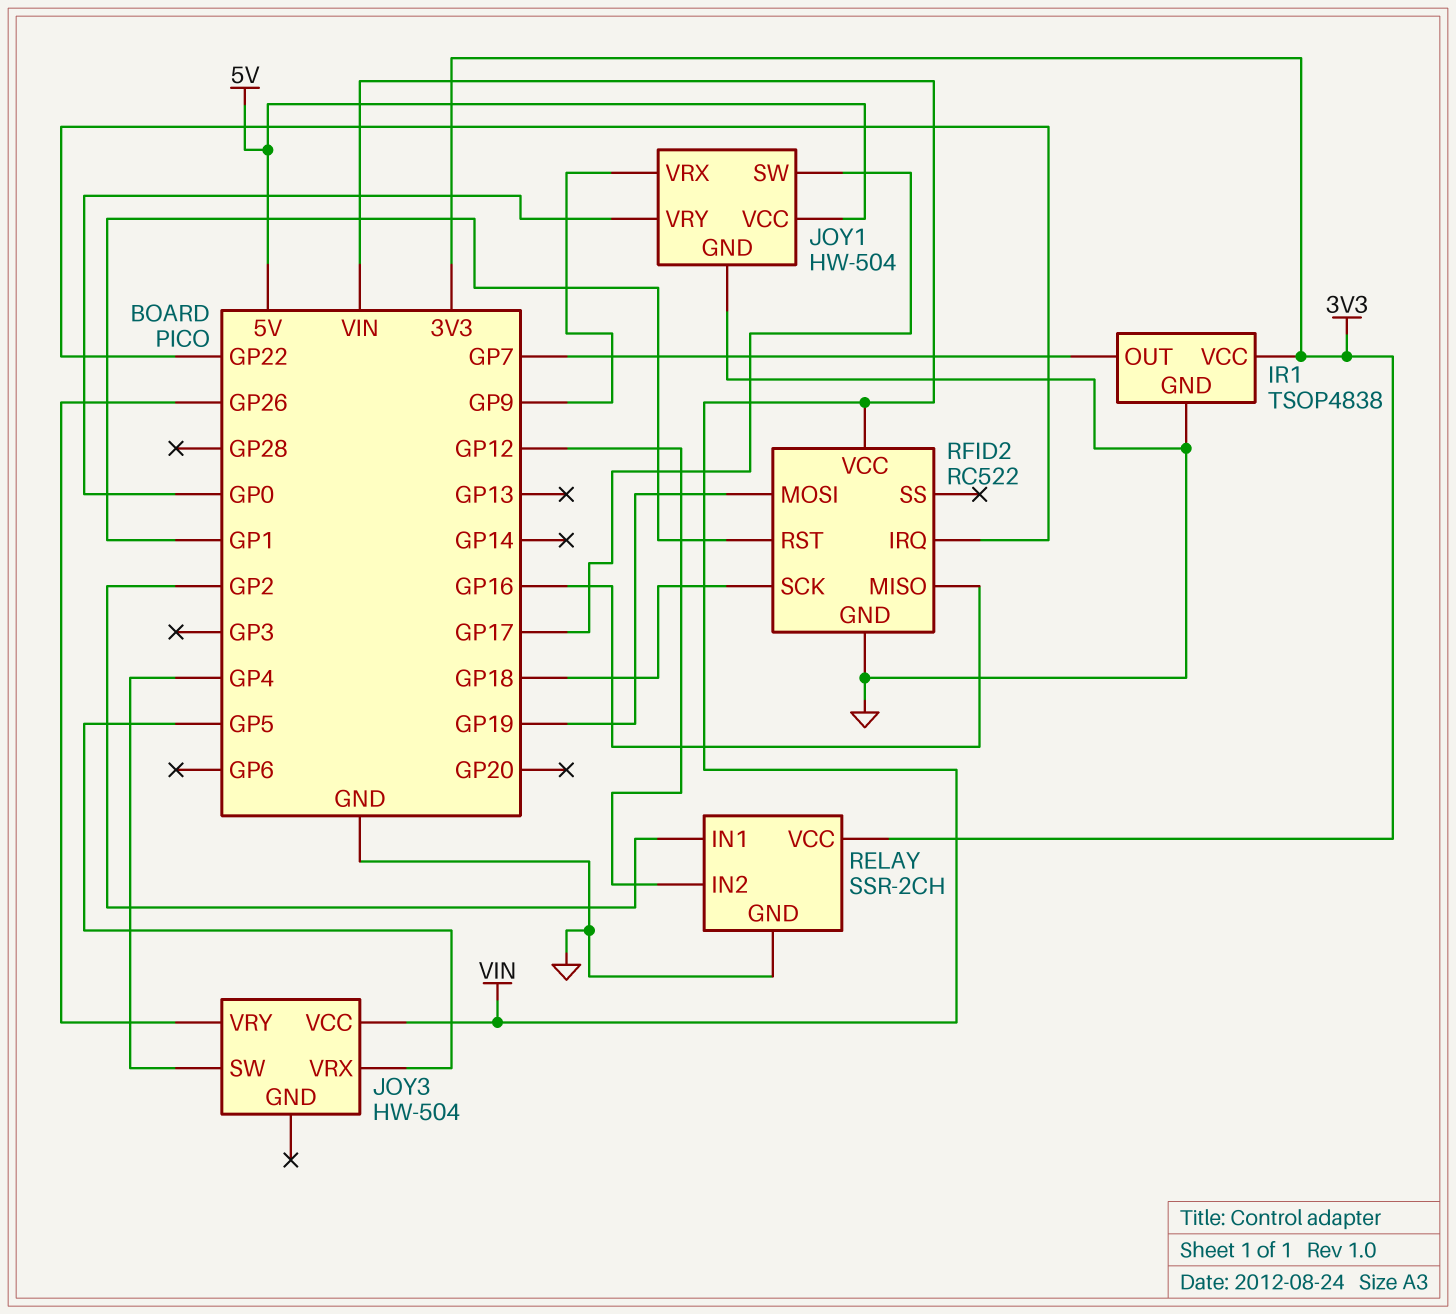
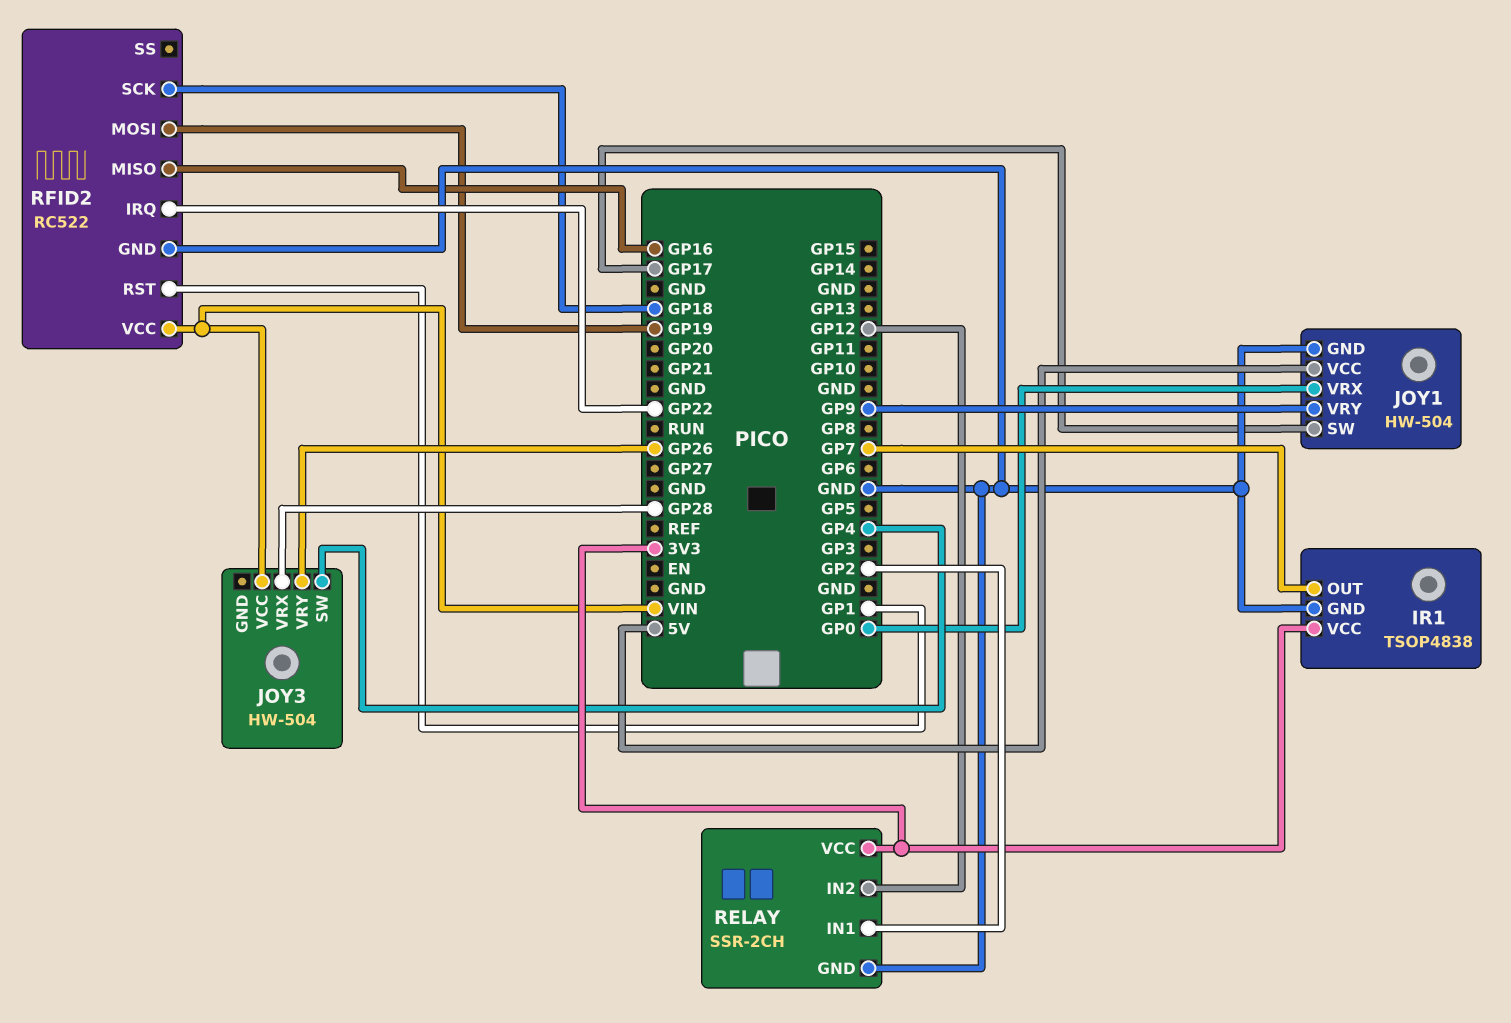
JOY1 pin VRX: GP9 -> GP0
JOY1 pin VRY: GP0 -> GP9
JOY3 pin VRX: GP5 -> GP28

